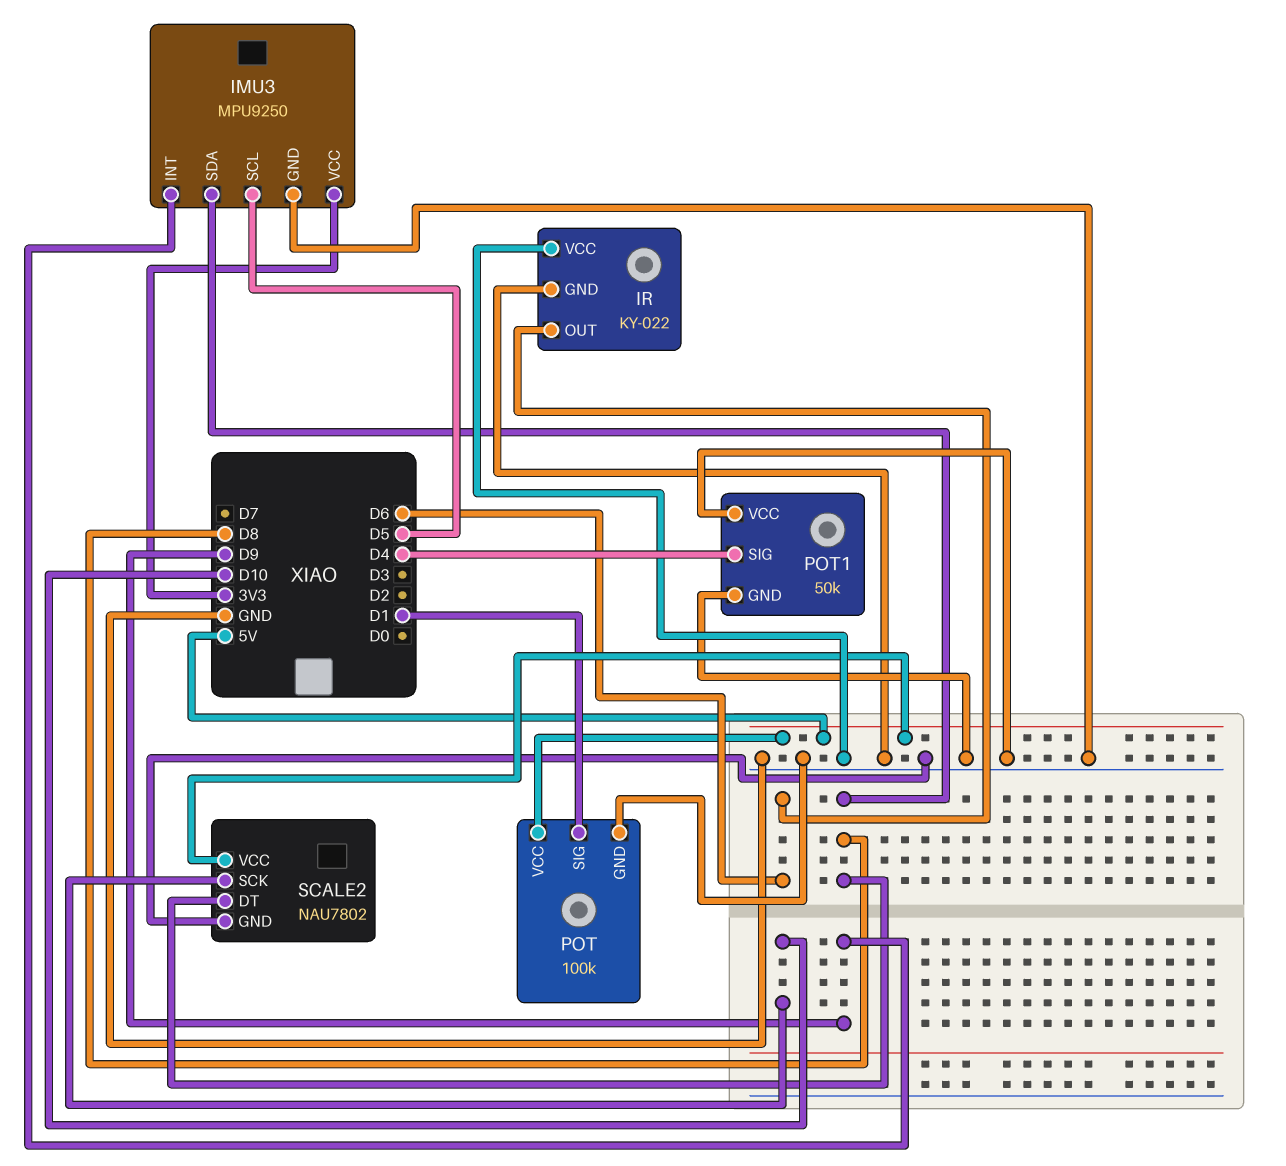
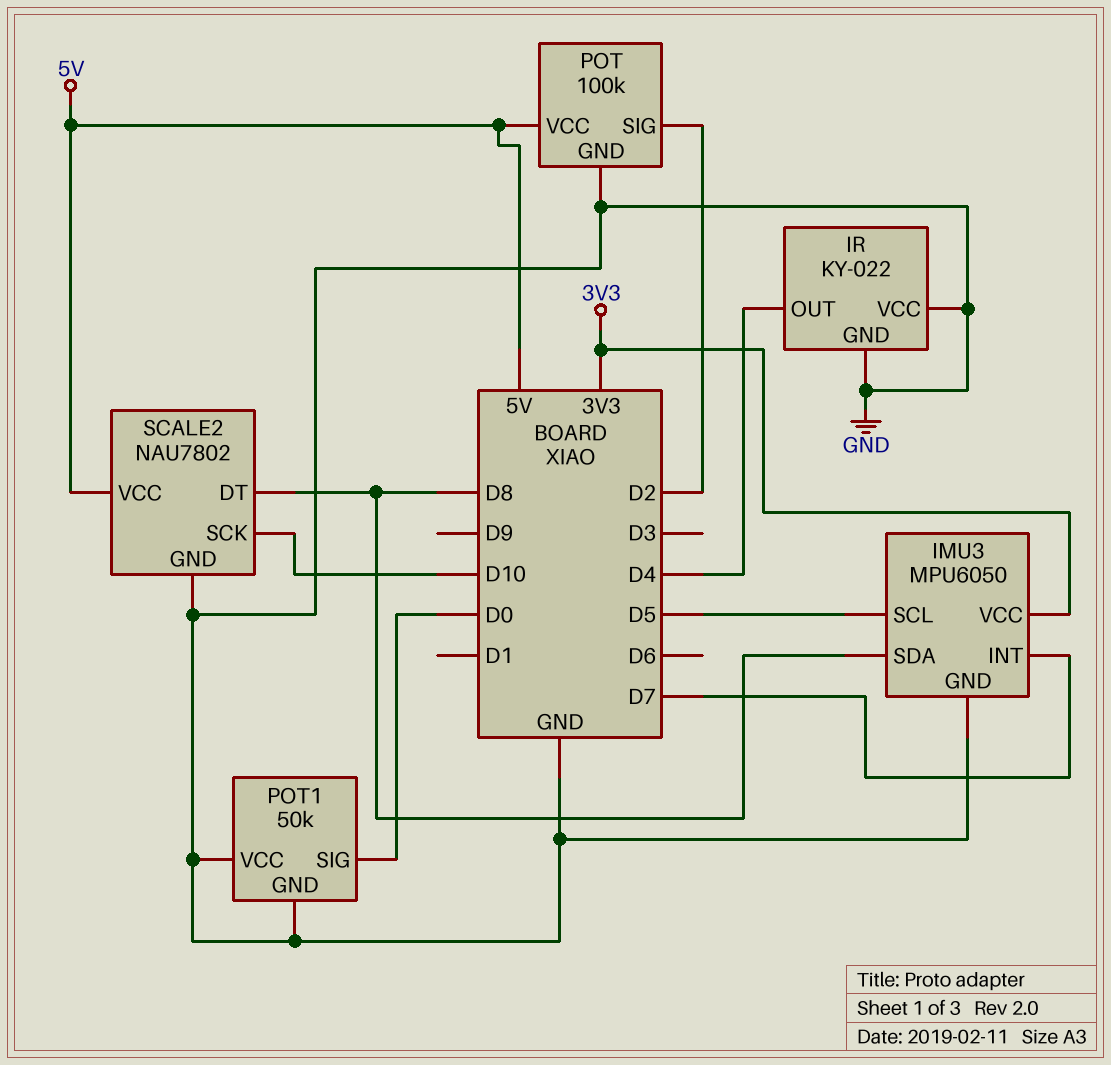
IMU3: MPU9250 -> MPU6050
IMU3 pin INT: D9 -> D7
IR pin OUT: D6 -> D4
POT pin SIG: D1 -> D2
POT1 pin SIG: D4 -> D0

